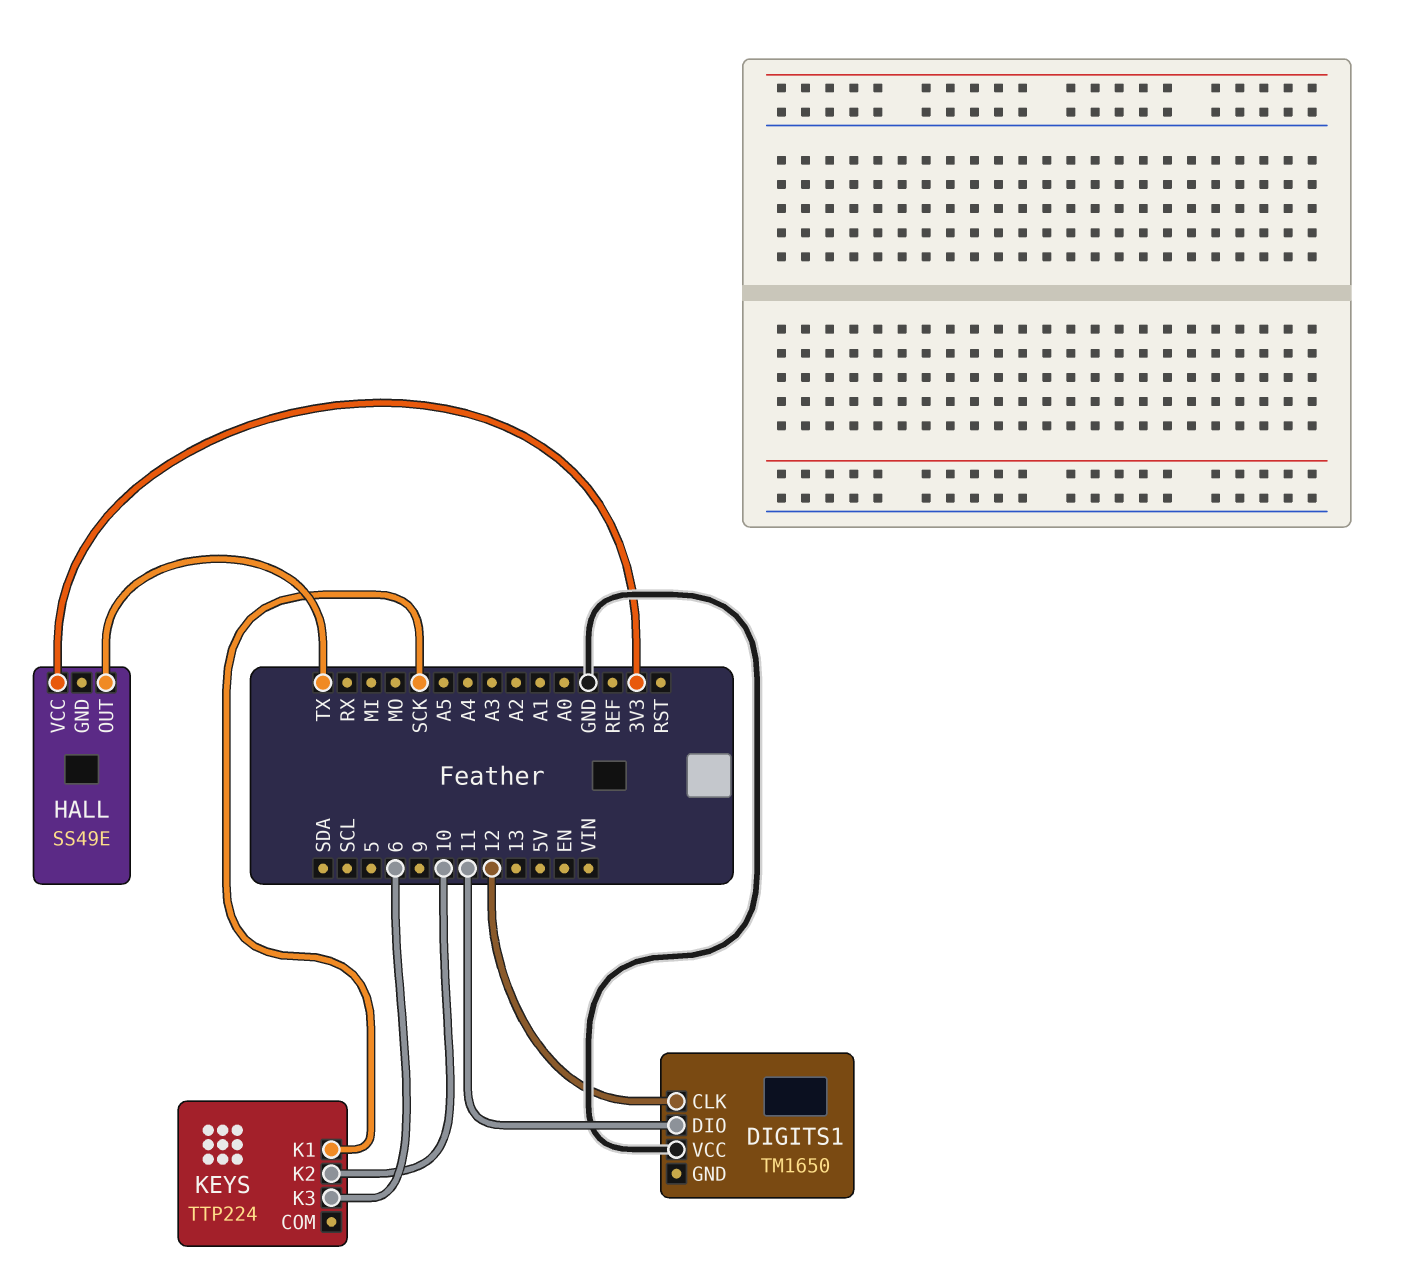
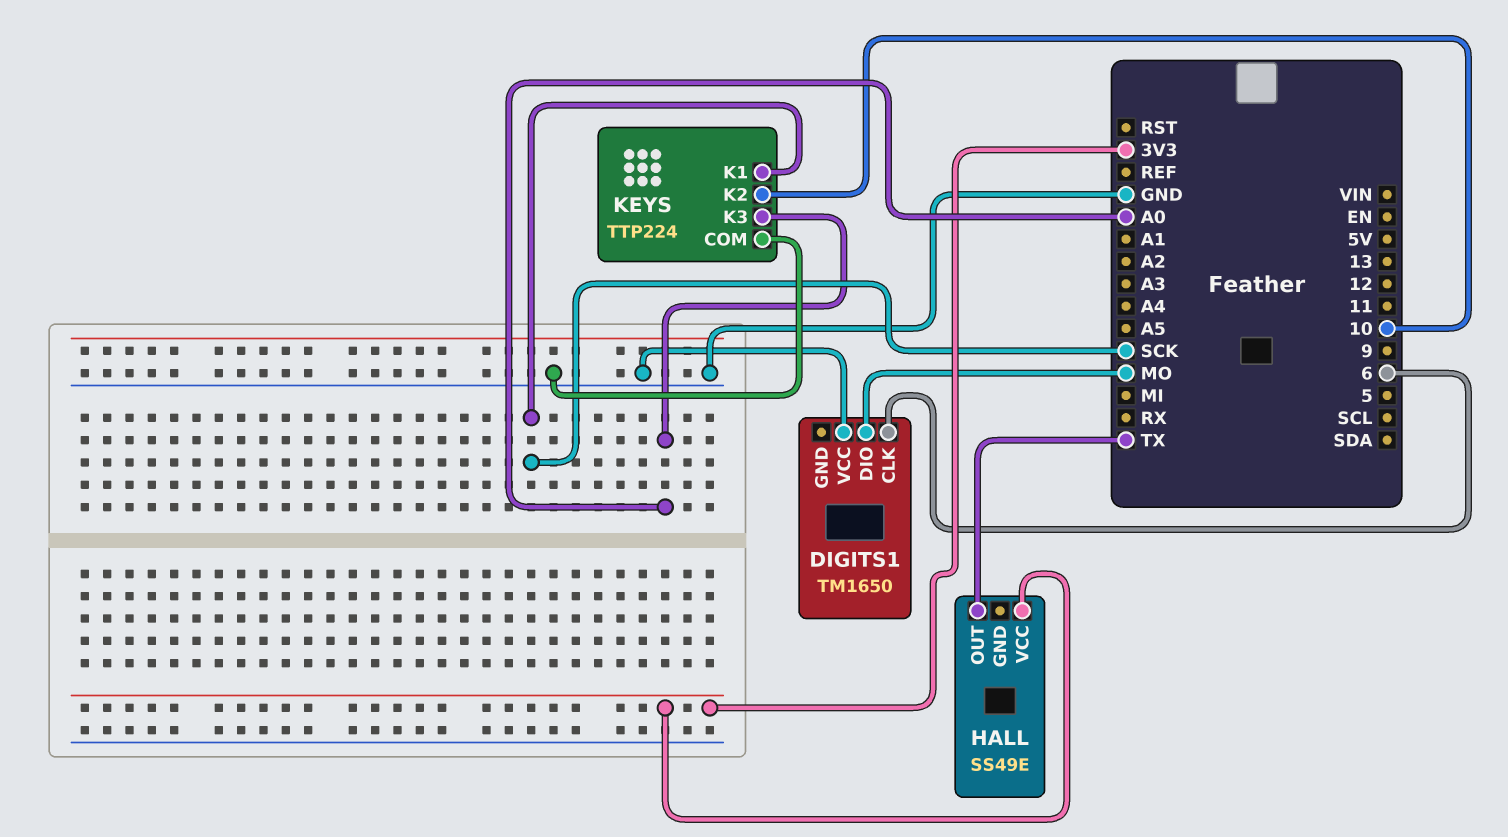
DIGITS1 pin CLK: 12 -> 6
DIGITS1 pin DIO: 11 -> MO
KEYS pin COM: none -> GND
KEYS pin K3: 6 -> A0

